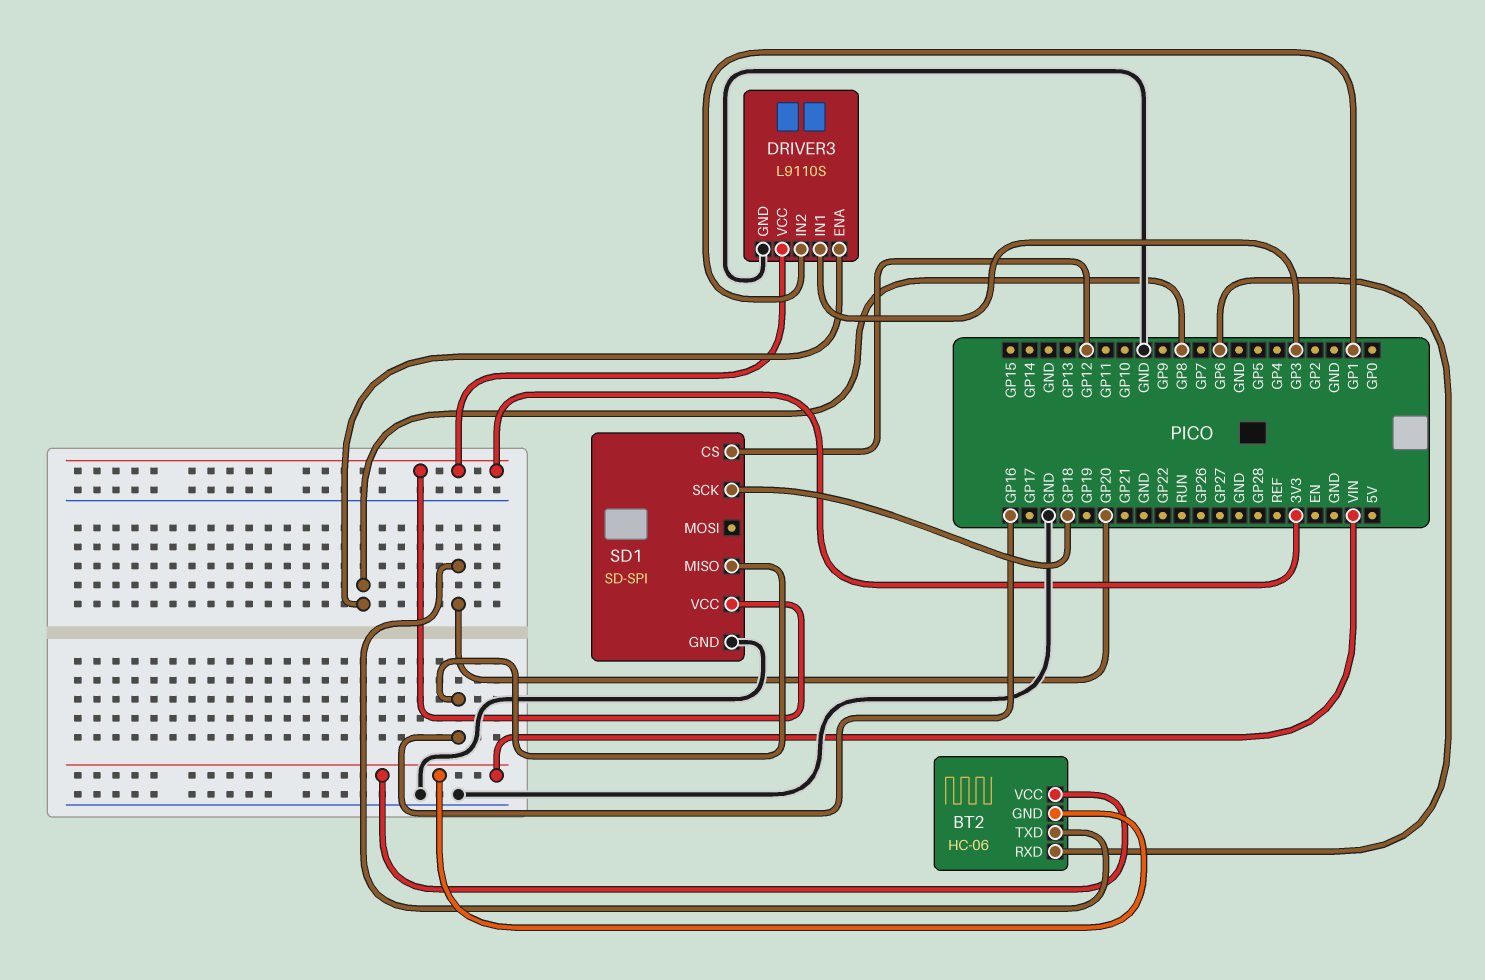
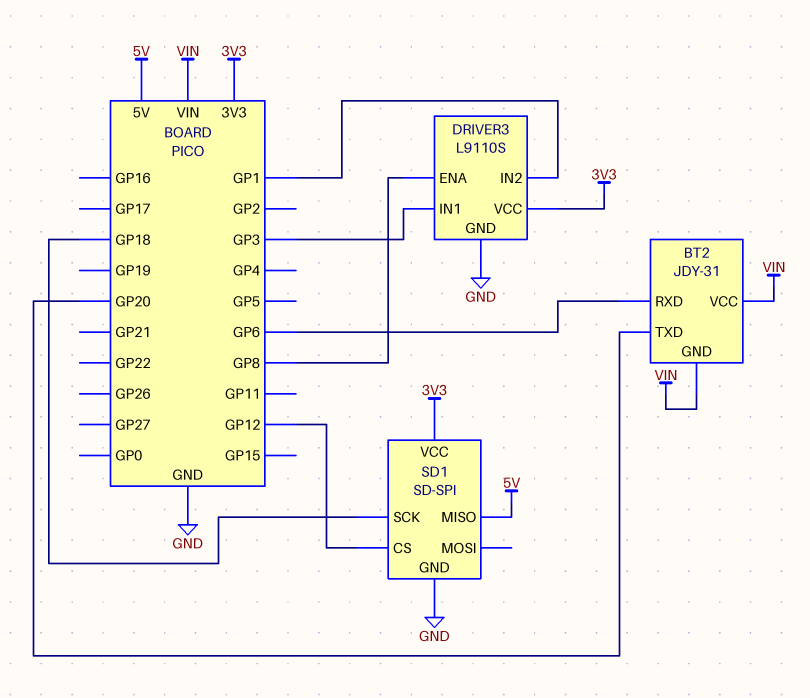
BT2: HC-06 -> JDY-31
SD1 pin MISO: GP16 -> 5V

